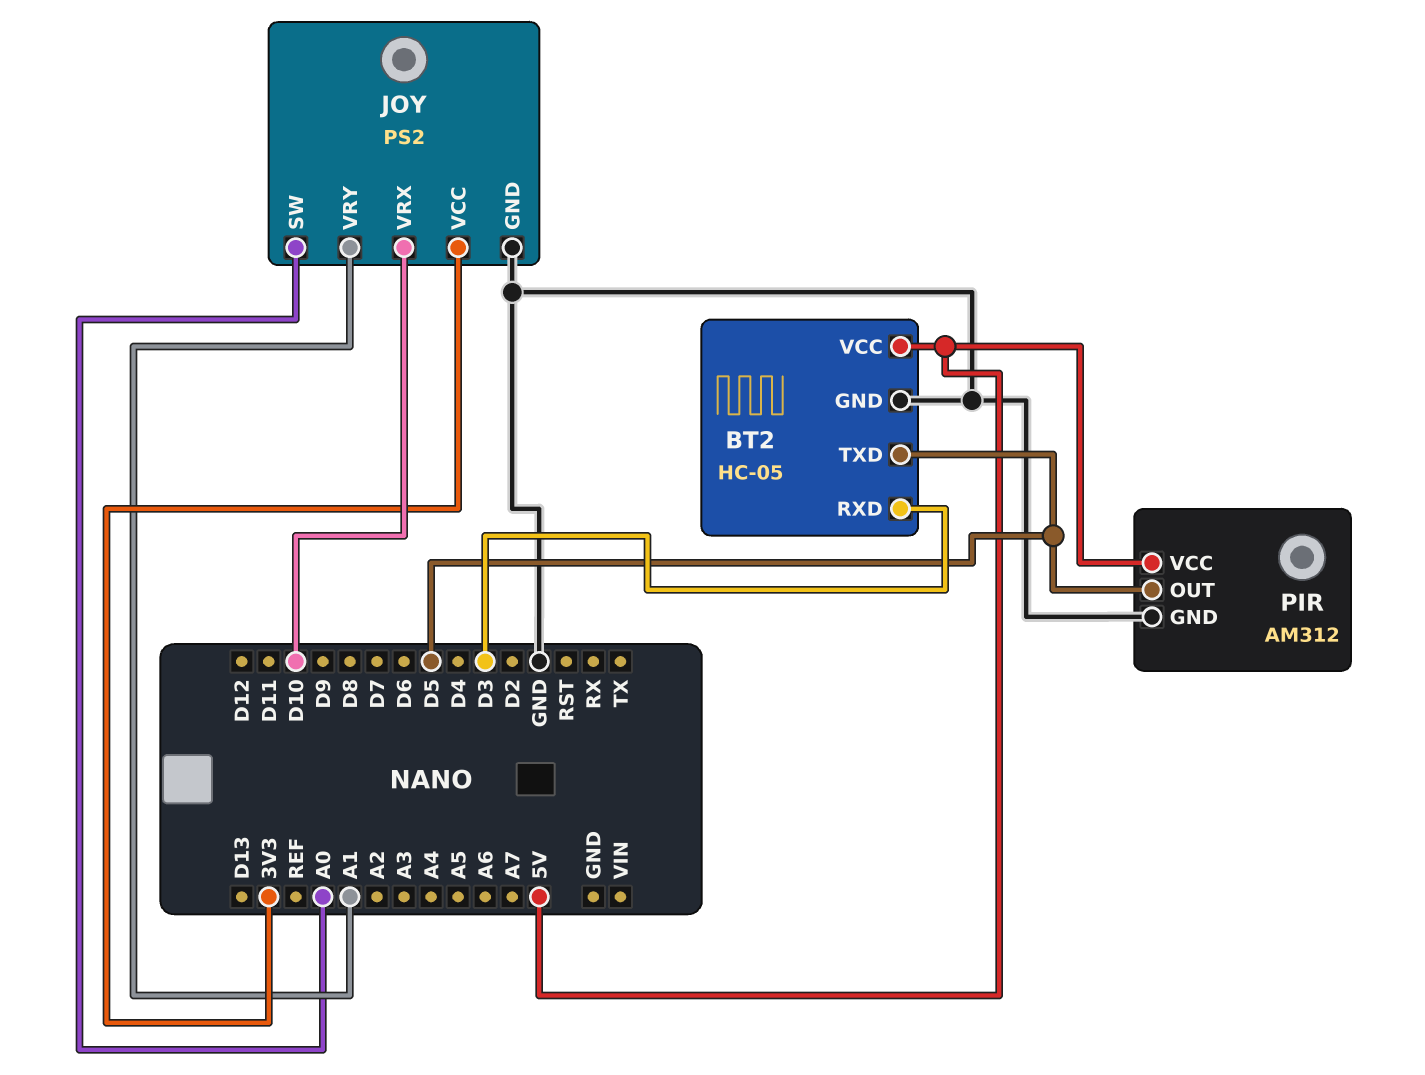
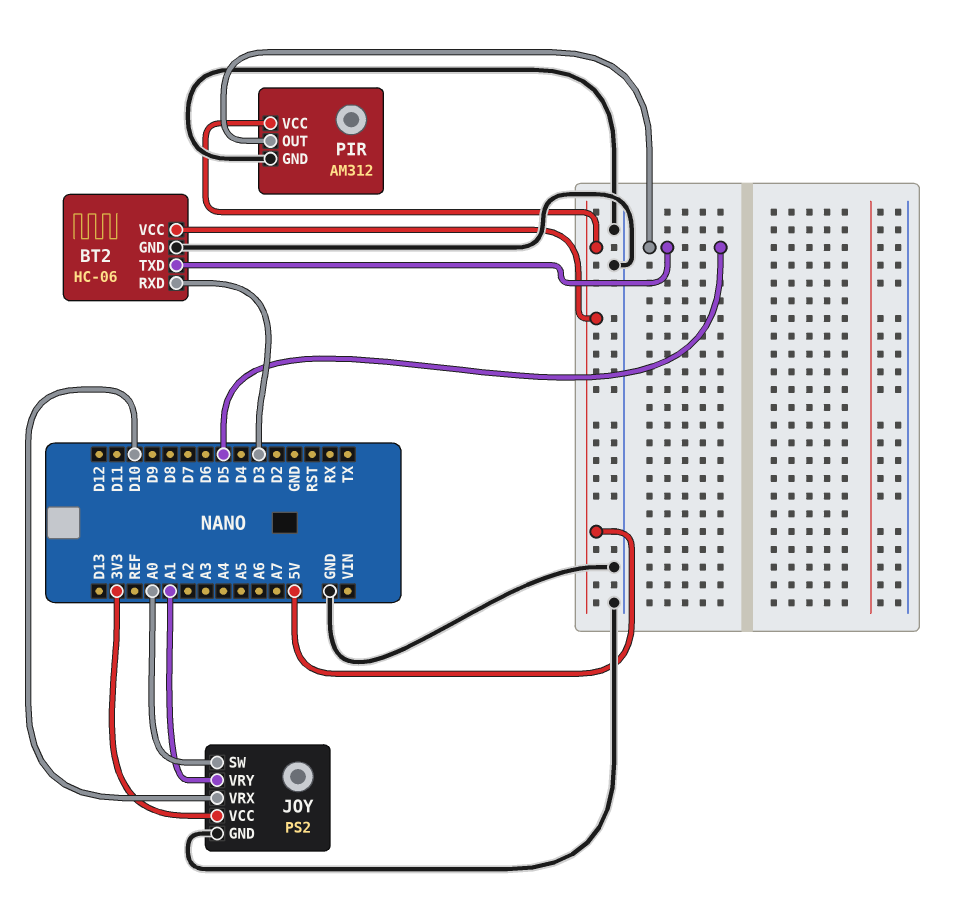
BT2: HC-05 -> HC-06

